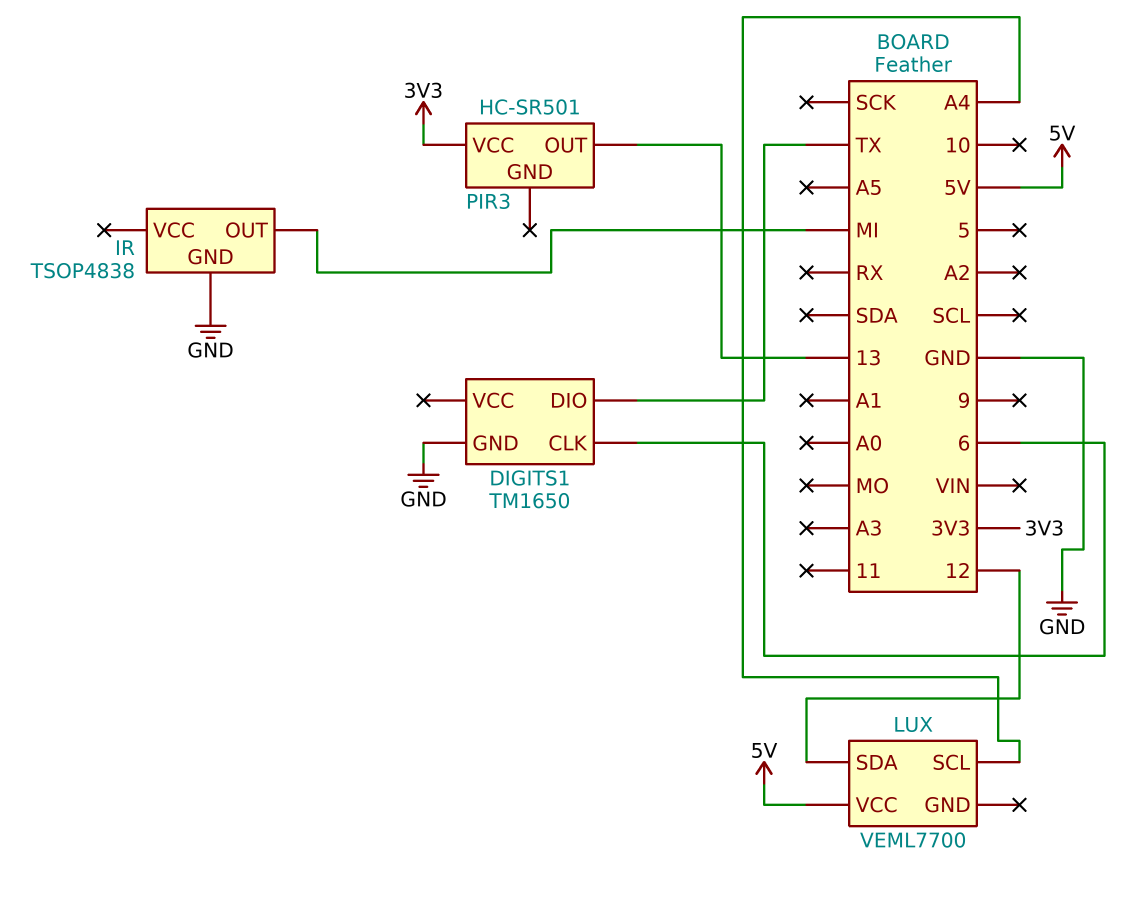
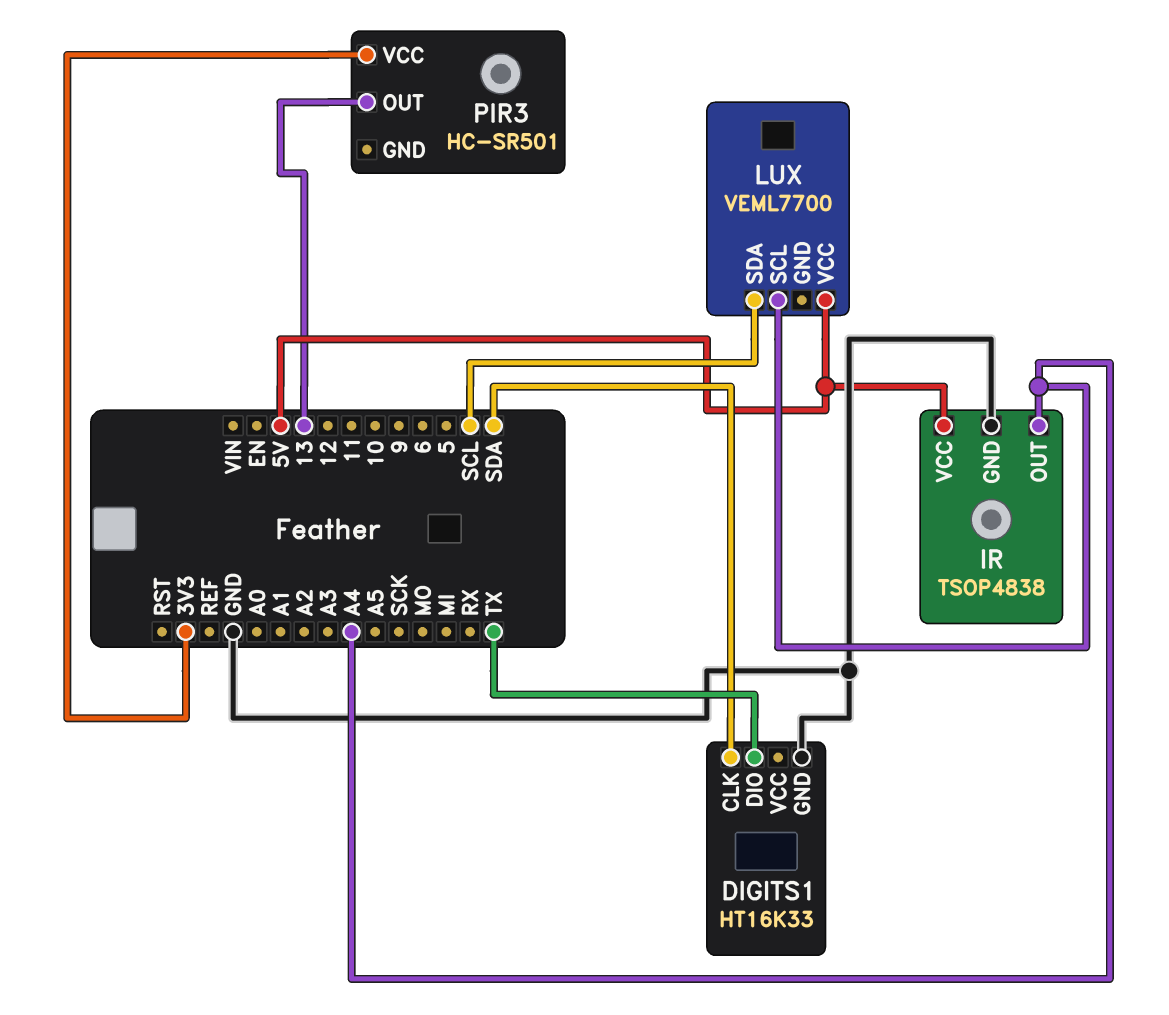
DIGITS1: TM1650 -> HT16K33
DIGITS1 pin CLK: 6 -> SDA
IR pin OUT: MI -> A4
IR pin VCC: none -> 5V
LUX pin SDA: 12 -> SCL

